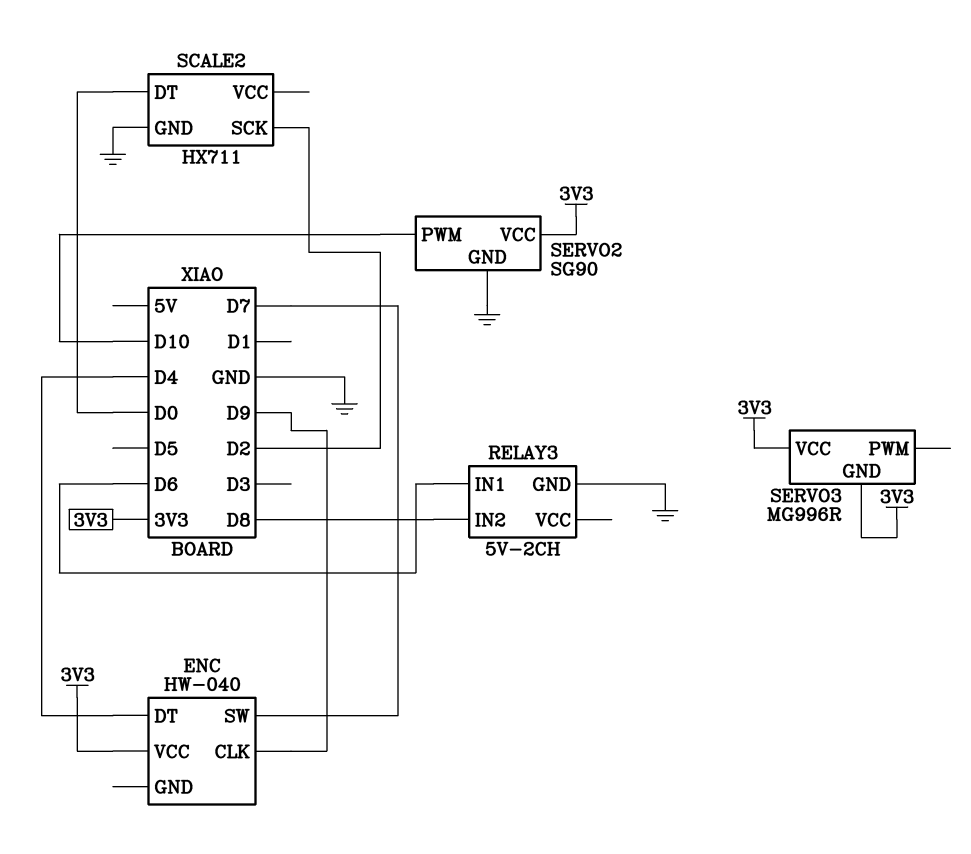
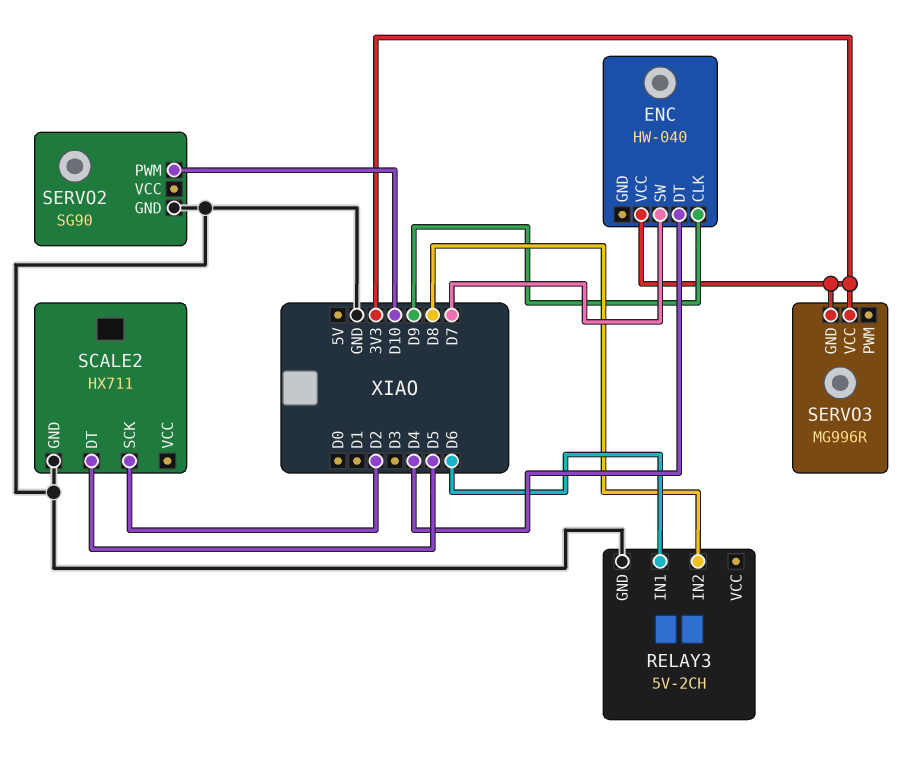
SCALE2 pin DT: D0 -> D5
SERVO2 pin VCC: 3V3 -> none

